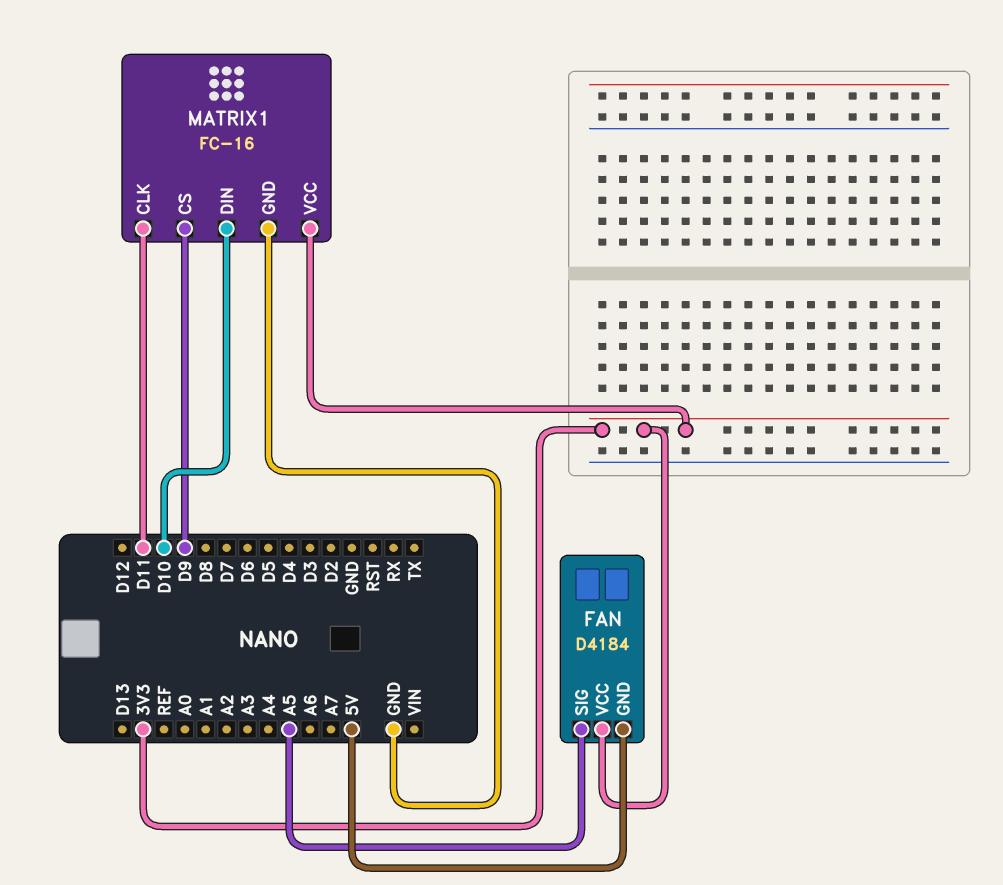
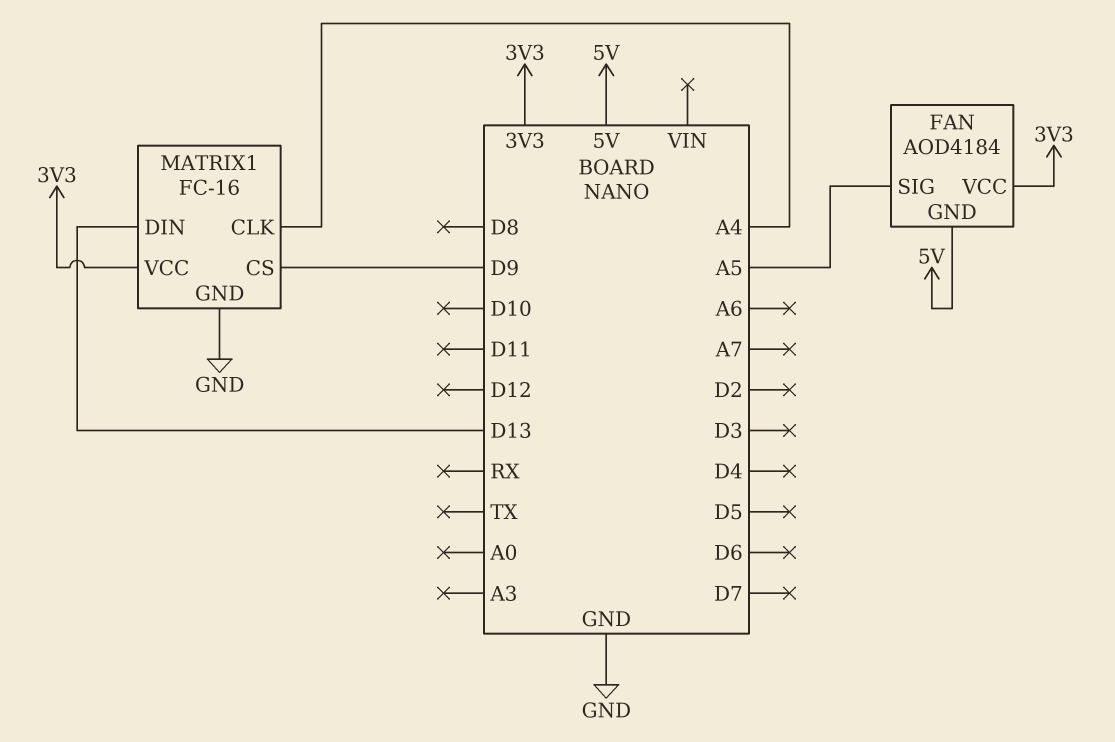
FAN: D4184 -> AOD4184
MATRIX1 pin CLK: D11 -> A4
MATRIX1 pin DIN: D10 -> D13

